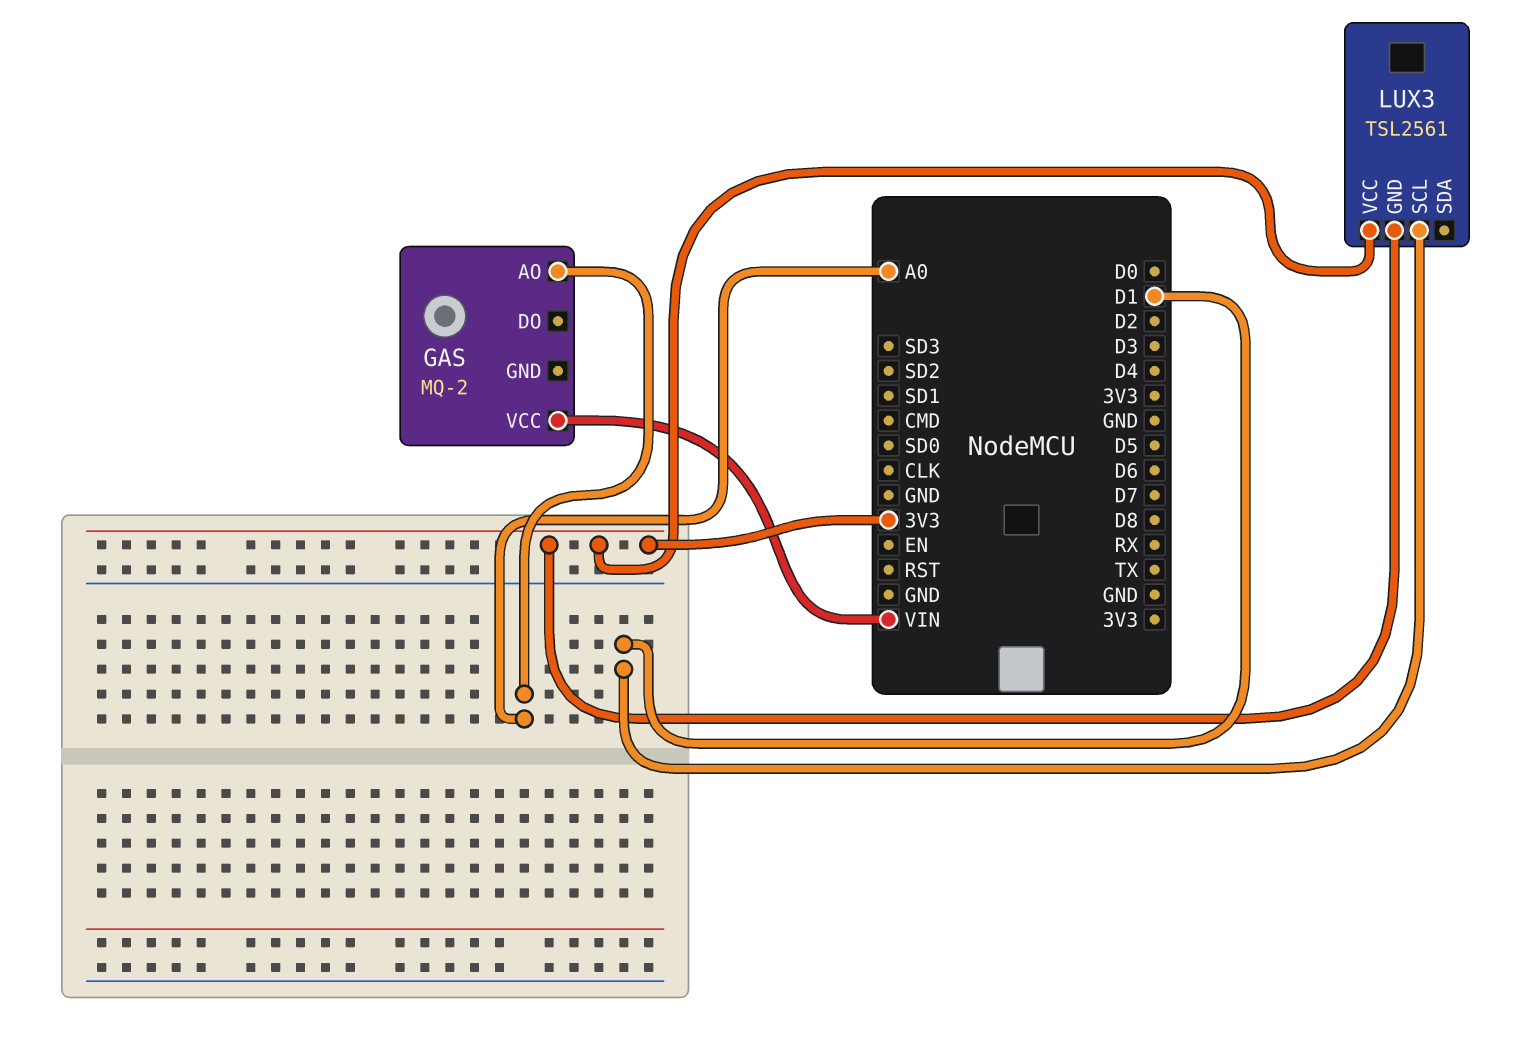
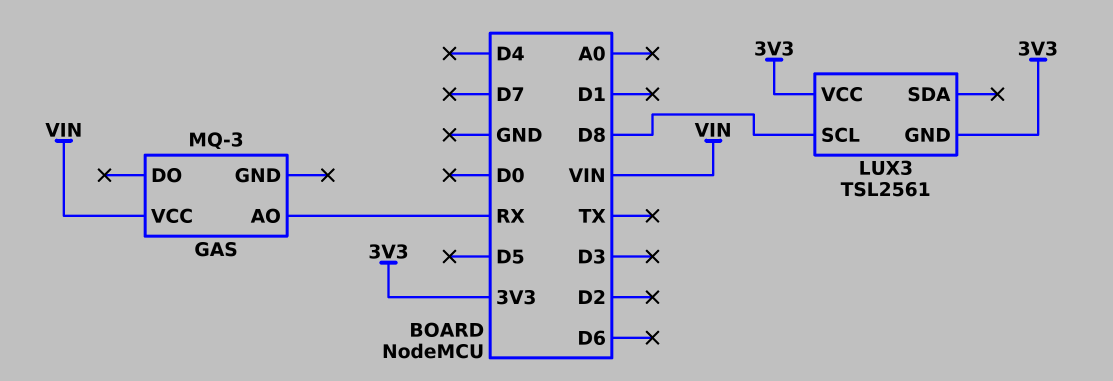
GAS: MQ-2 -> MQ-3
GAS pin AO: A0 -> RX
LUX3 pin SCL: D1 -> D8

